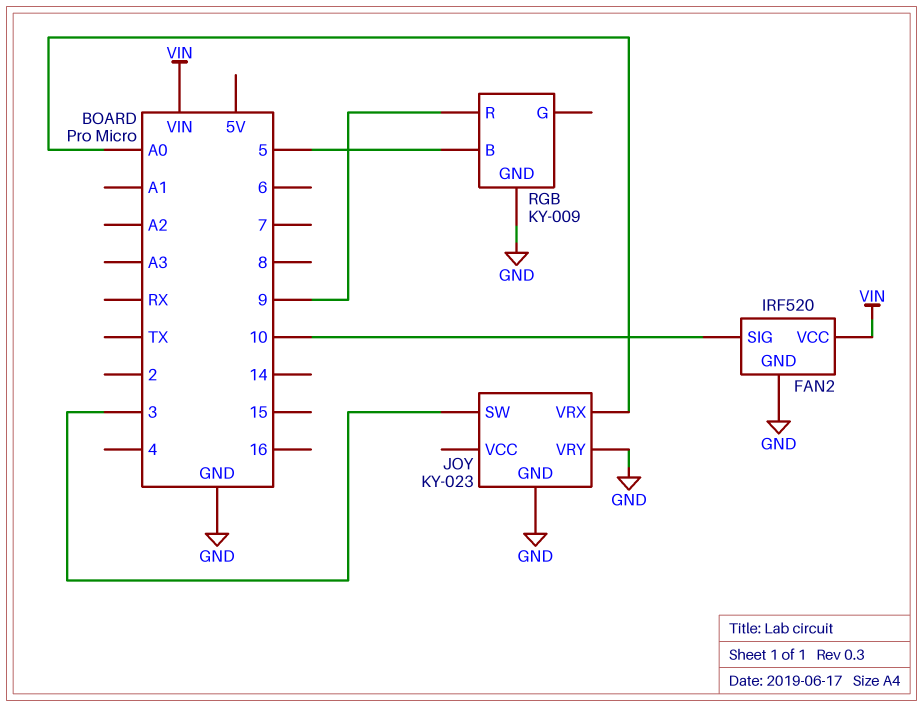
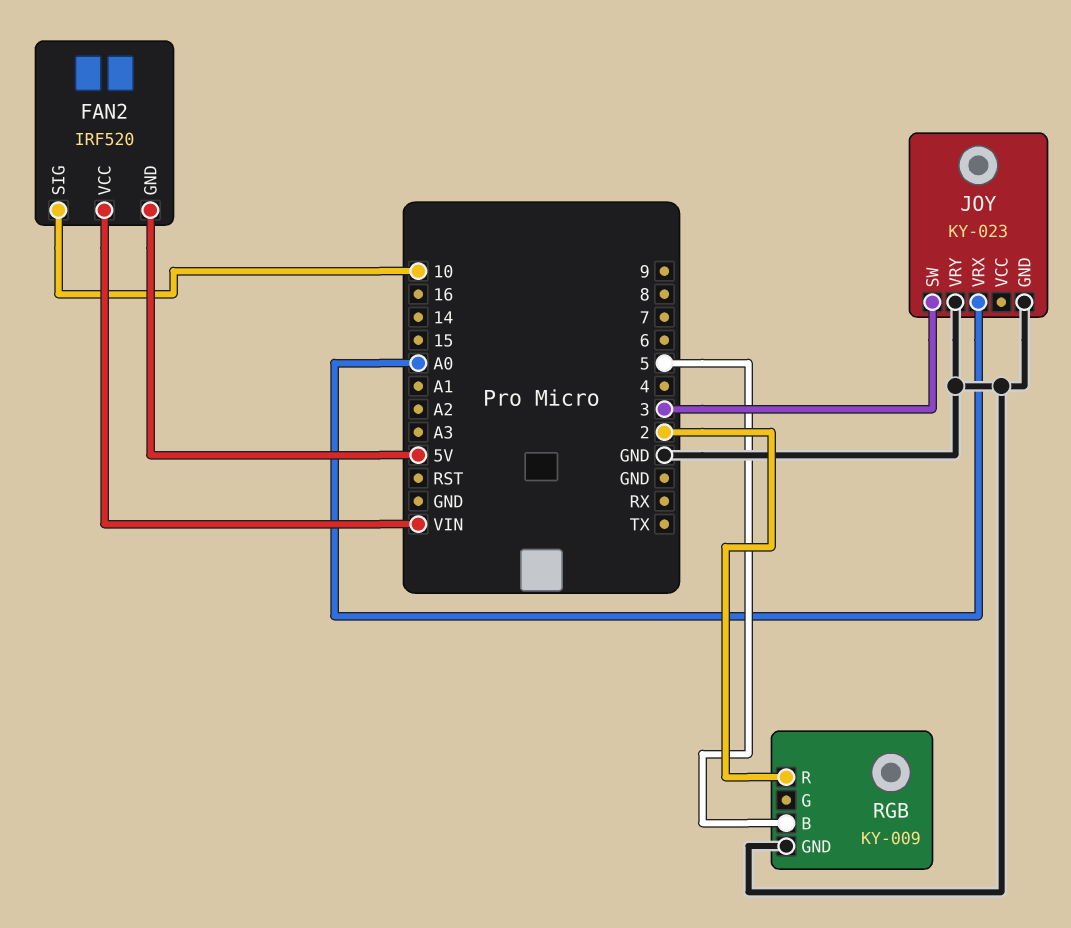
FAN2 pin GND: GND -> 5V
RGB pin R: 9 -> 2

